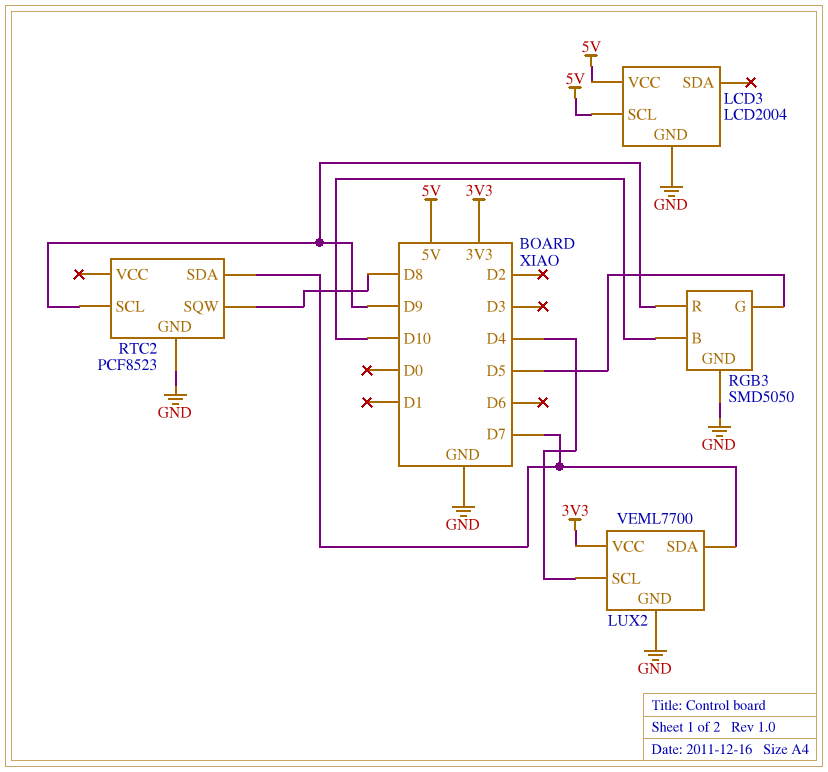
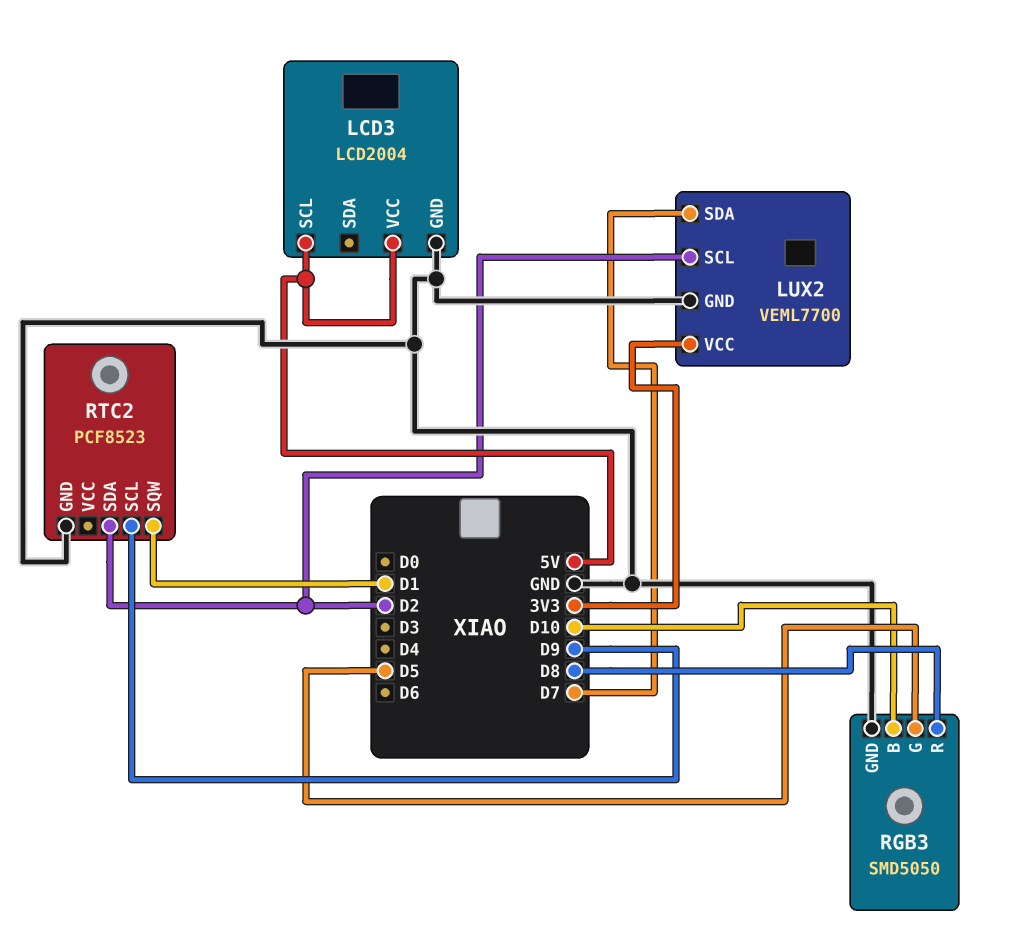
LUX2 pin SCL: D4 -> D2
RGB3 pin R: D9 -> D8
RTC2 pin SDA: D7 -> D2
RTC2 pin SQW: D8 -> D1

